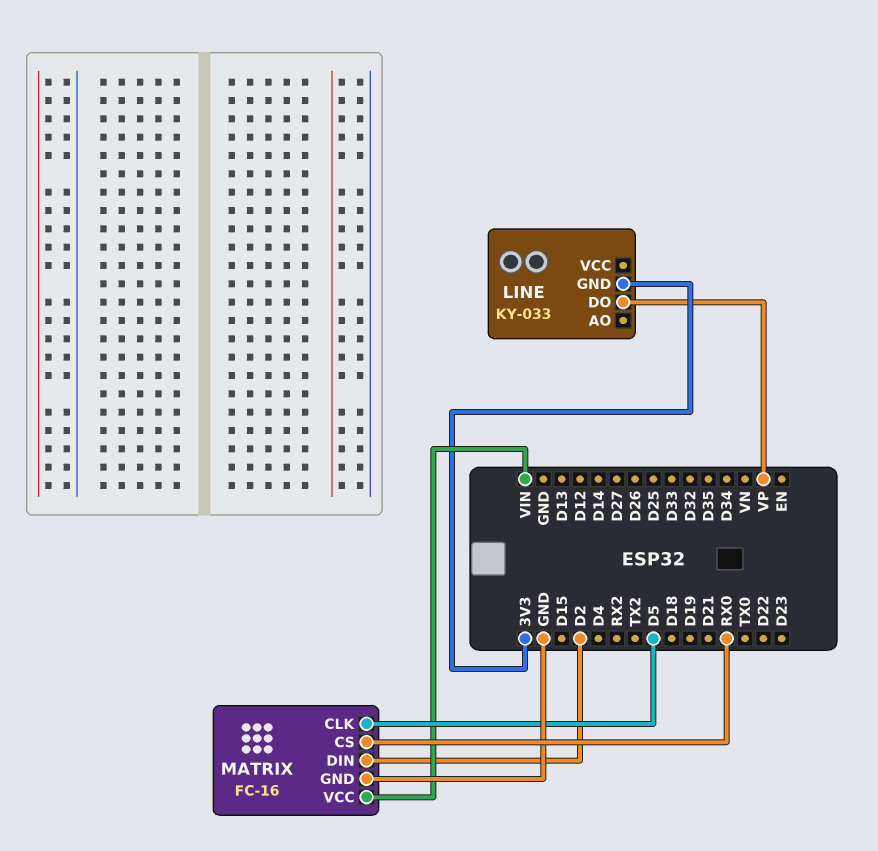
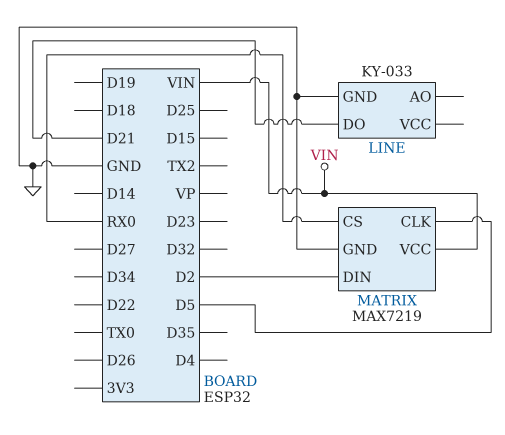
LINE pin DO: VP -> D21
LINE pin GND: 3V3 -> GND
MATRIX: FC-16 -> MAX7219

